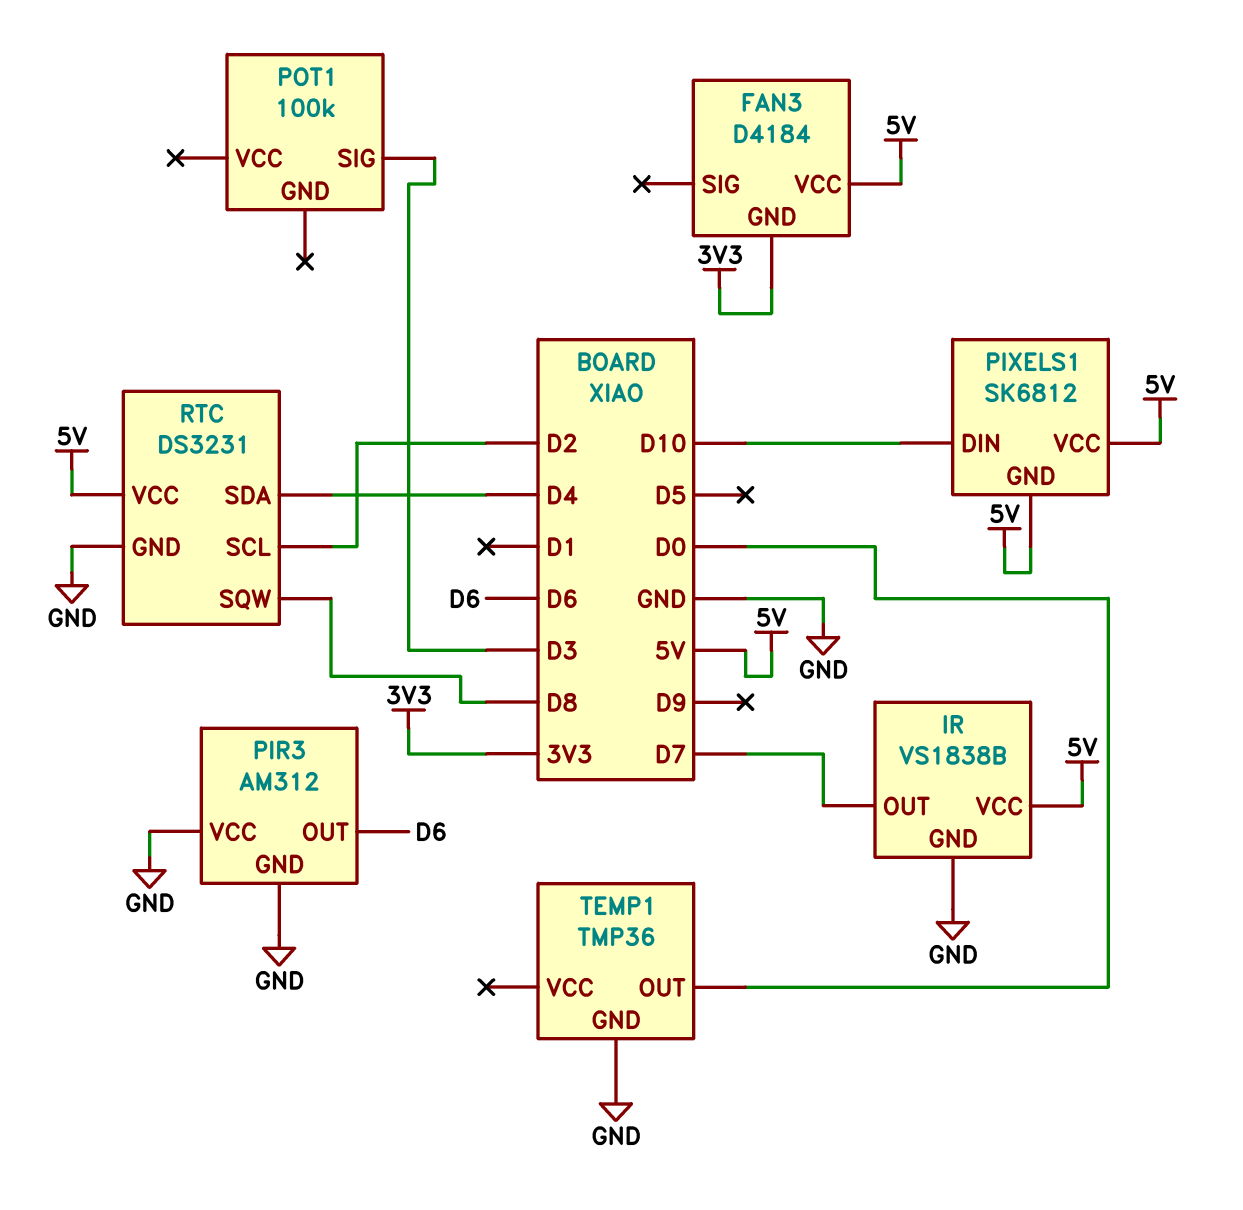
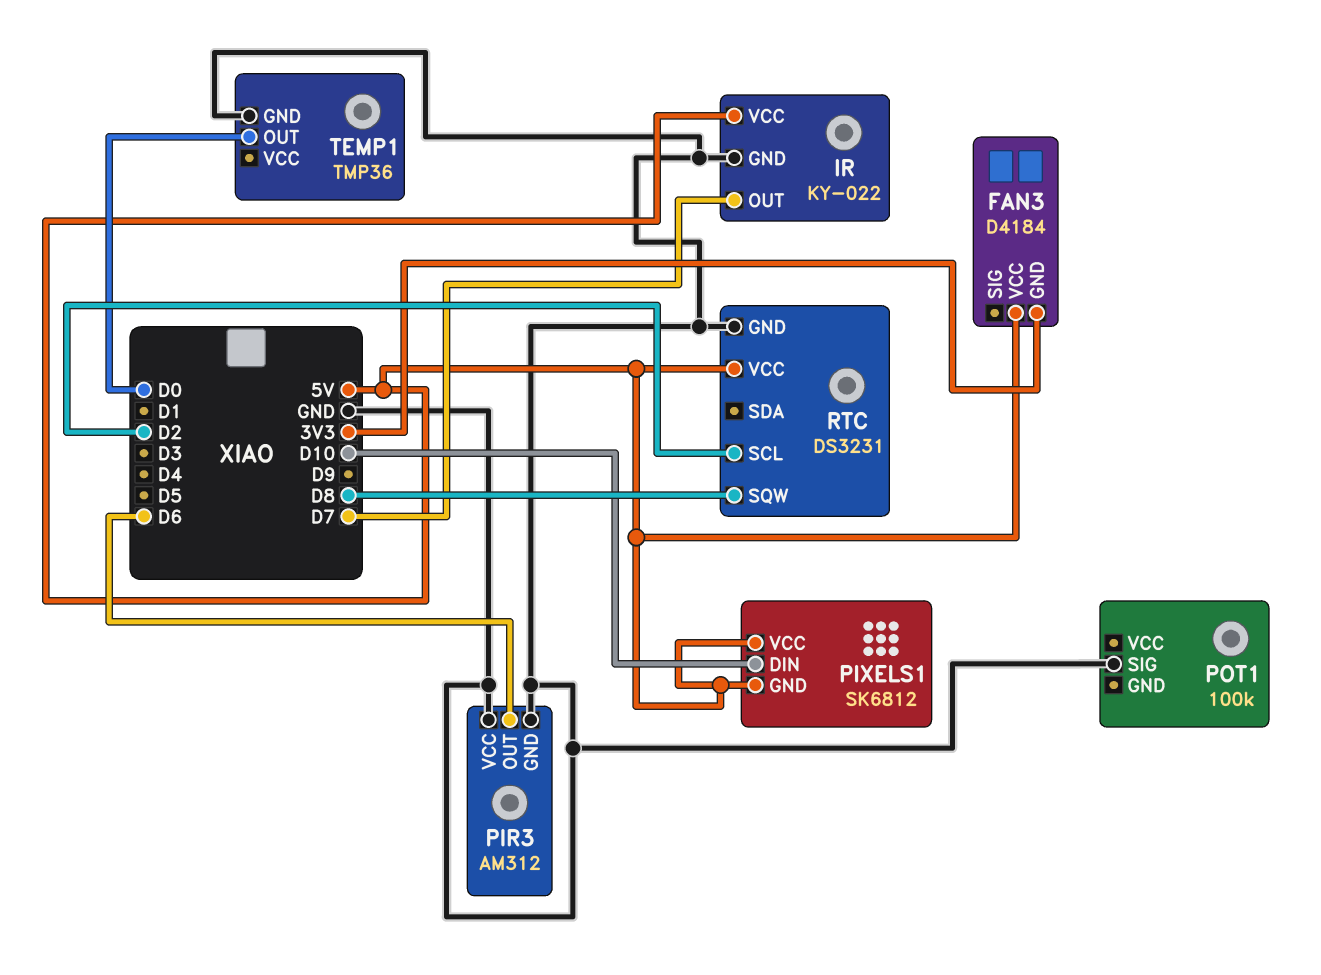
IR: VS1838B -> KY-022
POT1 pin SIG: D3 -> GND
RTC pin SDA: D4 -> none

